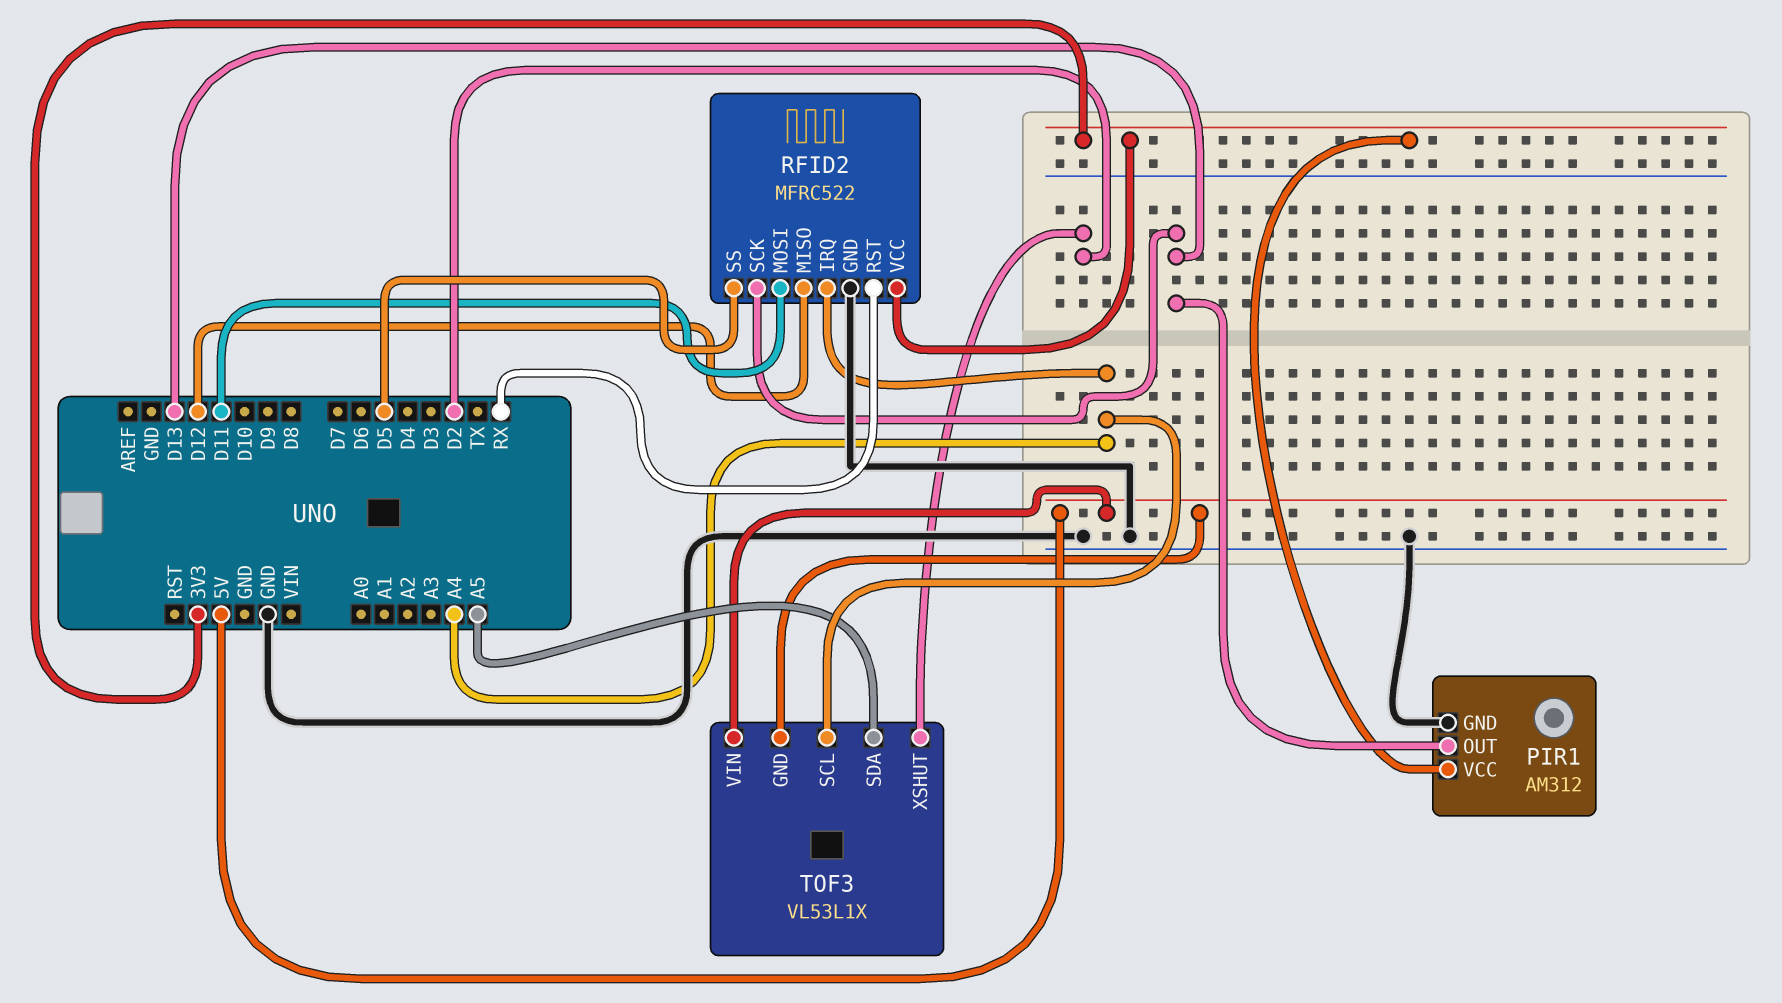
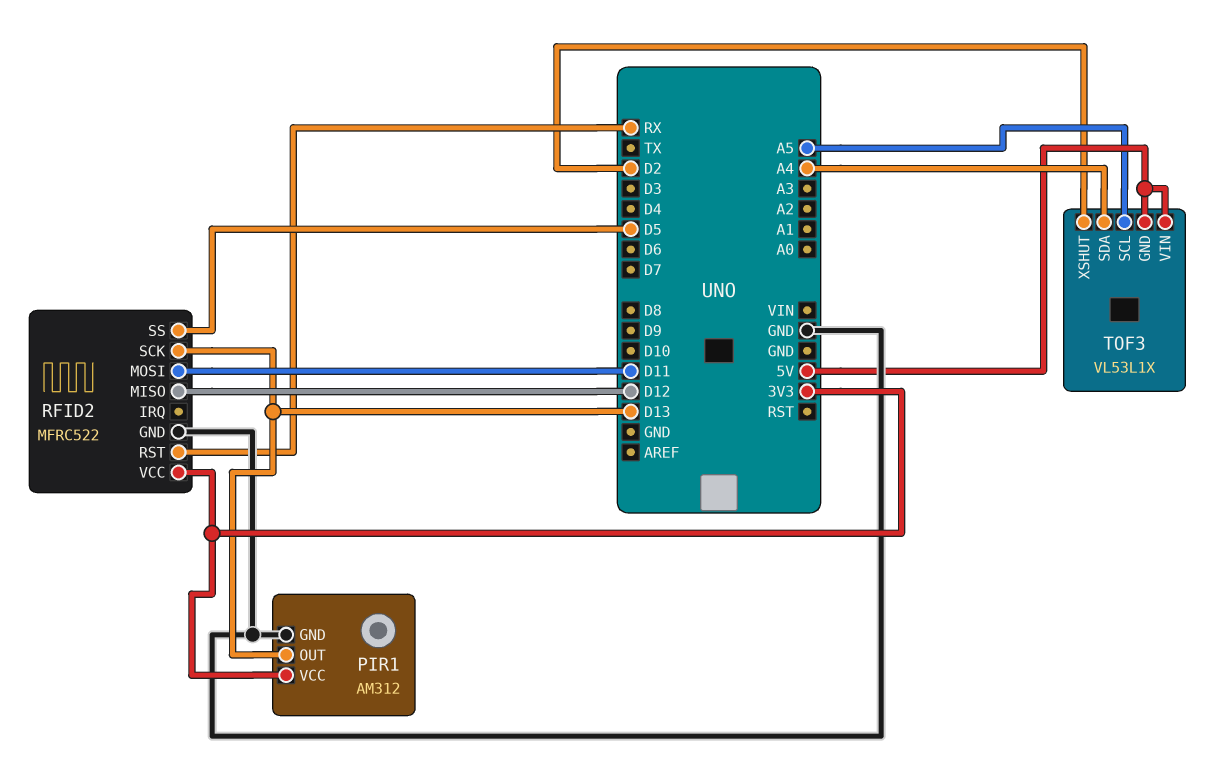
RFID2 pin IRQ: A4 -> none
TOF3 pin SCL: A4 -> A5
TOF3 pin SDA: A5 -> A4

